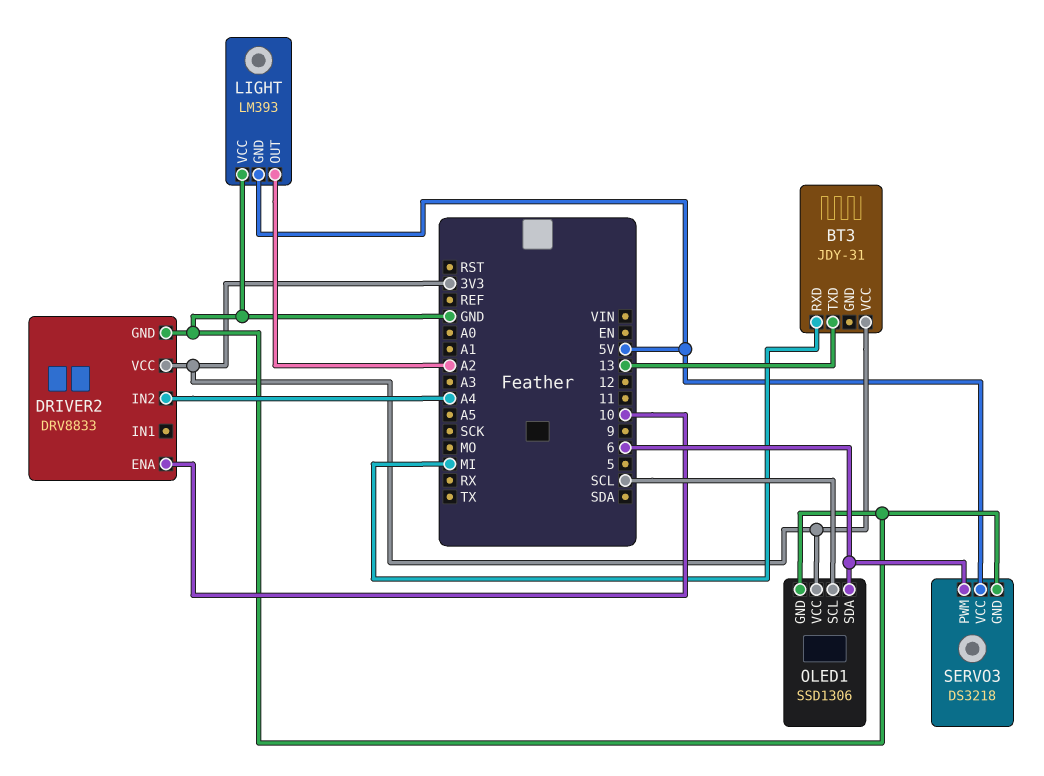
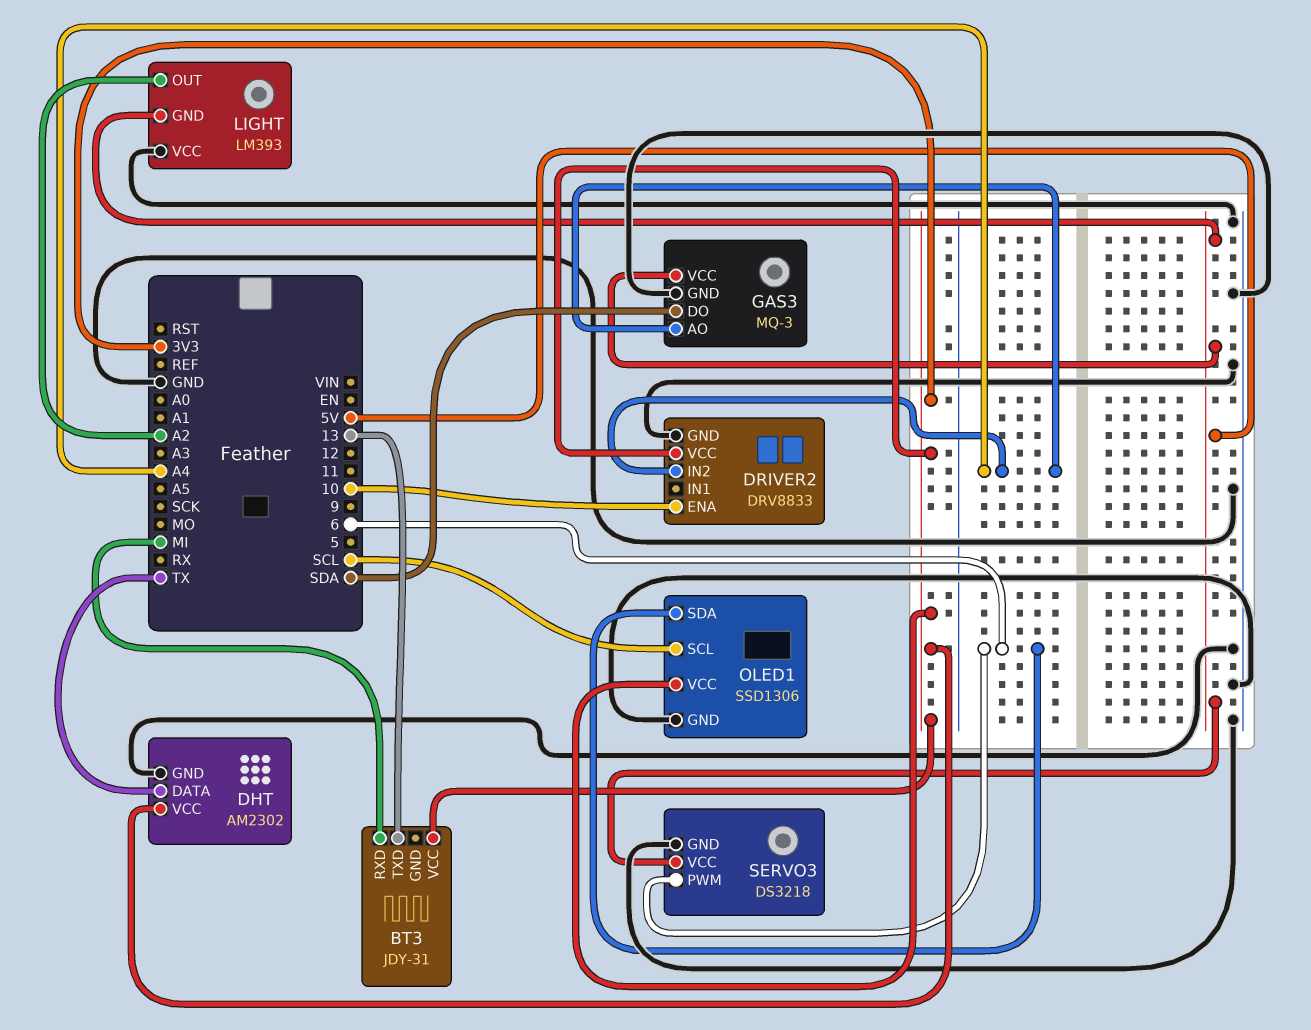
DHT: none -> AM2302
DHT pin DATA: none -> TX
DHT pin GND: none -> GND
DHT pin VCC: none -> 3V3
GAS3: none -> MQ-3
GAS3 pin AO: none -> A4
GAS3 pin DO: none -> SDA
GAS3 pin GND: none -> GND
GAS3 pin VCC: none -> 5V

